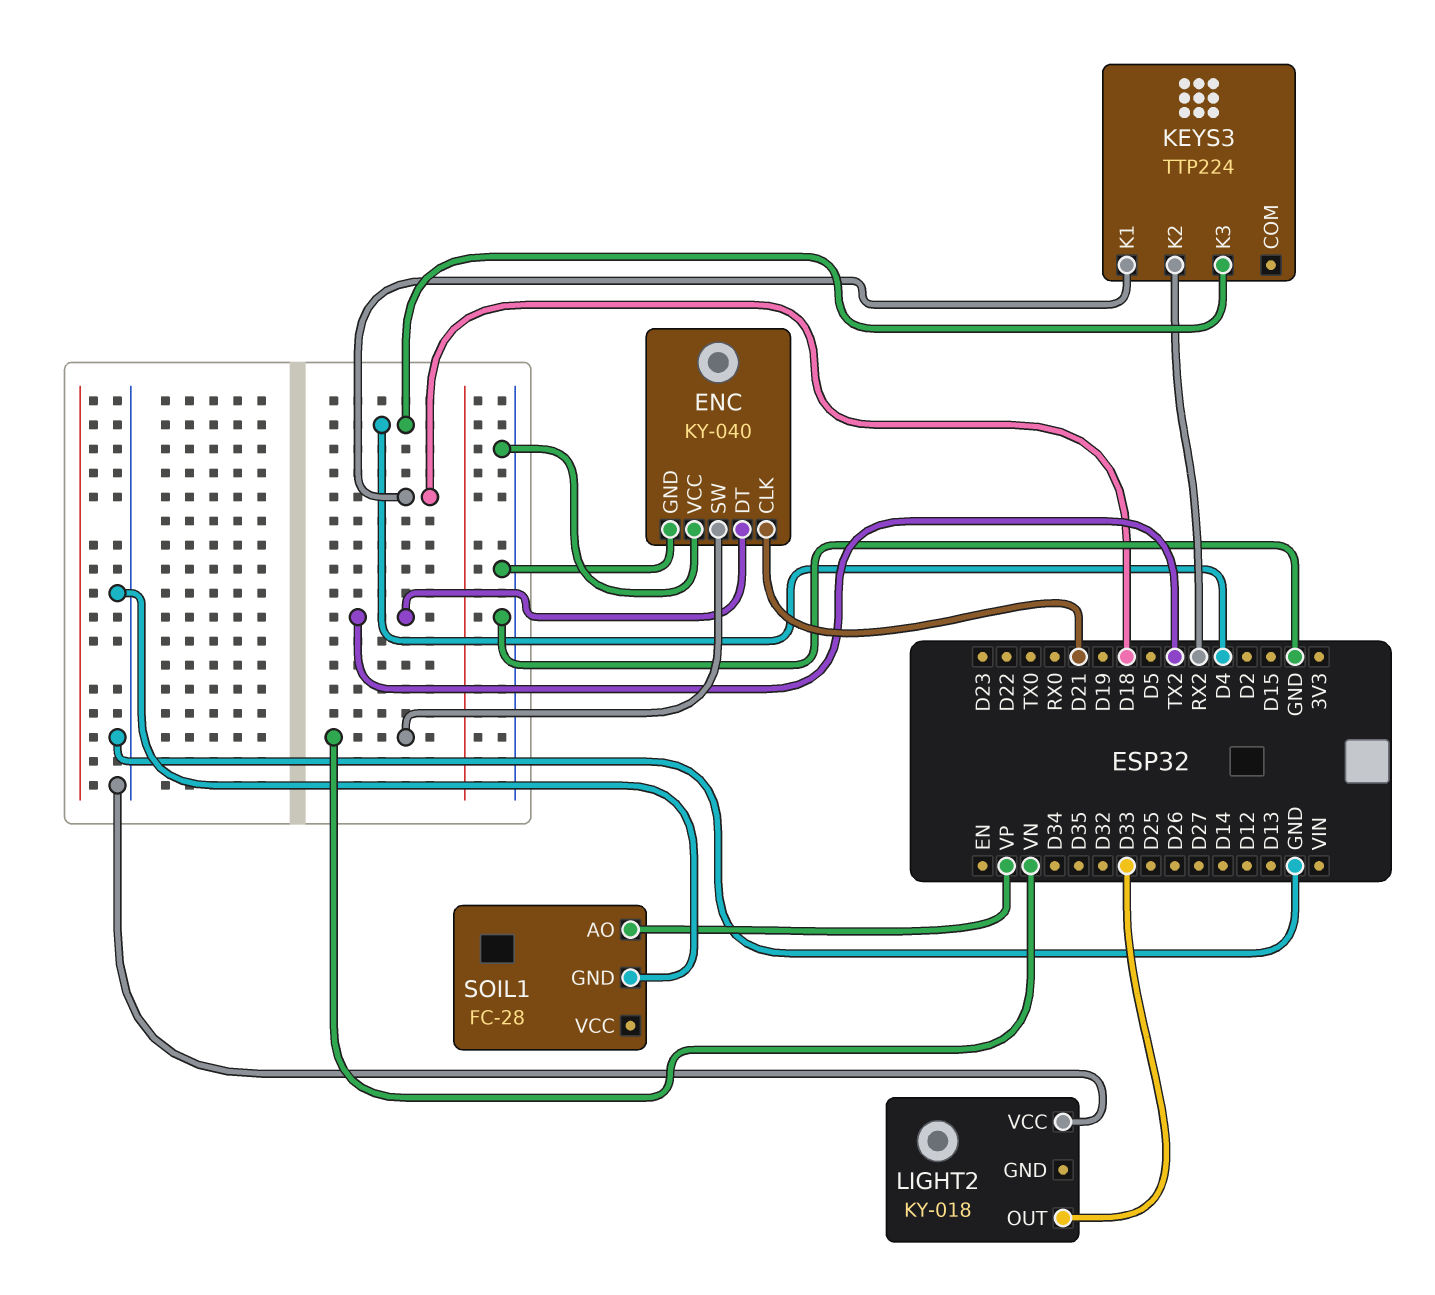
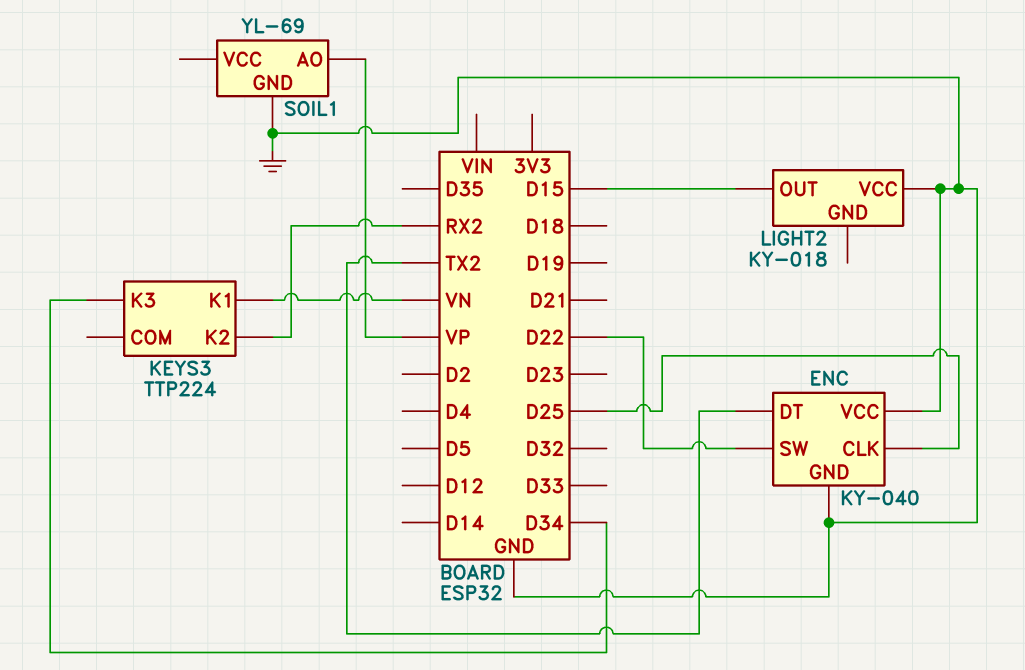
ENC pin CLK: D21 -> D25
ENC pin SW: VN -> D22
KEYS3 pin K1: D18 -> VN
KEYS3 pin K3: D4 -> D34
LIGHT2 pin OUT: D33 -> D15
SOIL1: FC-28 -> YL-69

